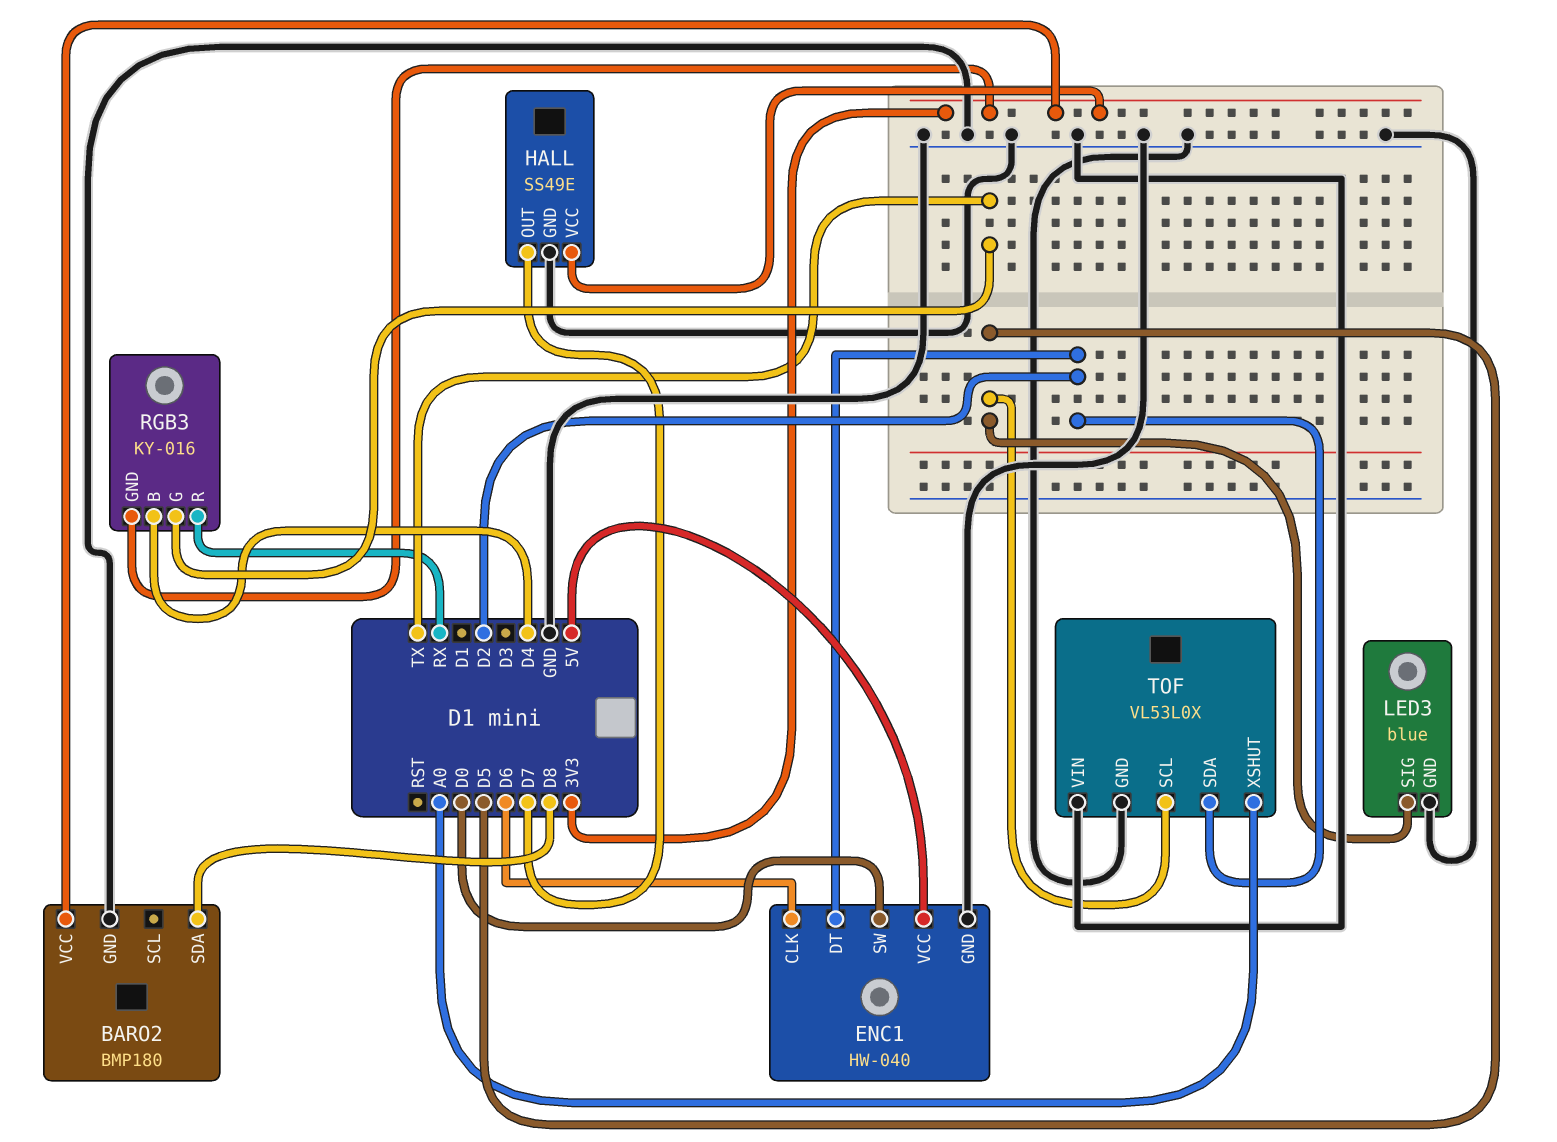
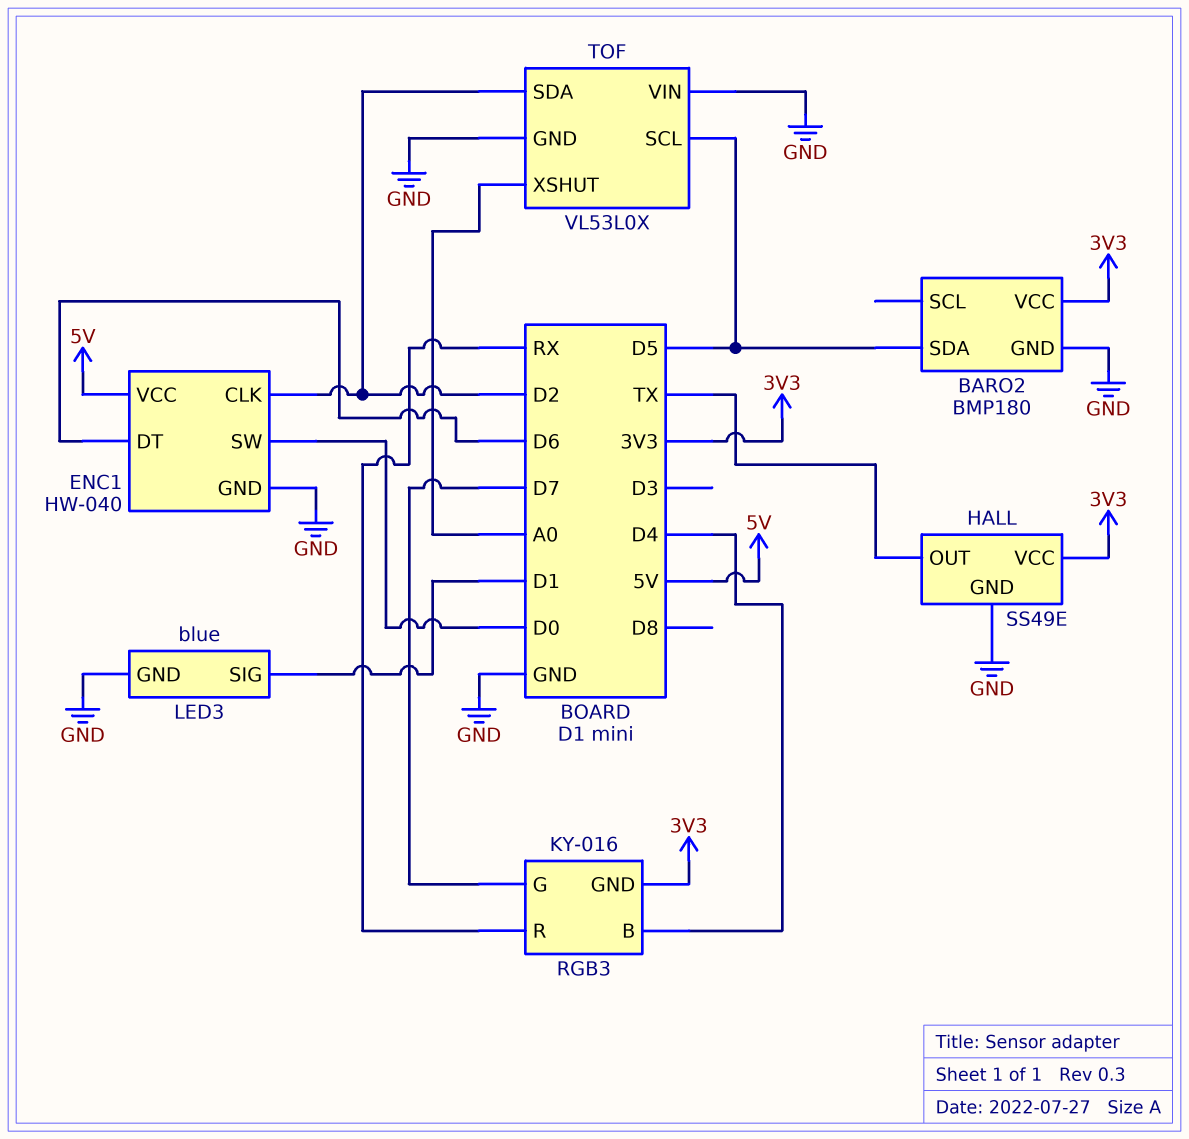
BARO2 pin SDA: D8 -> D5
ENC1 pin CLK: D6 -> D2
ENC1 pin DT: D2 -> D6
HALL pin OUT: D7 -> TX
LED3 pin SIG: D5 -> D1
RGB3 pin G: TX -> D7

